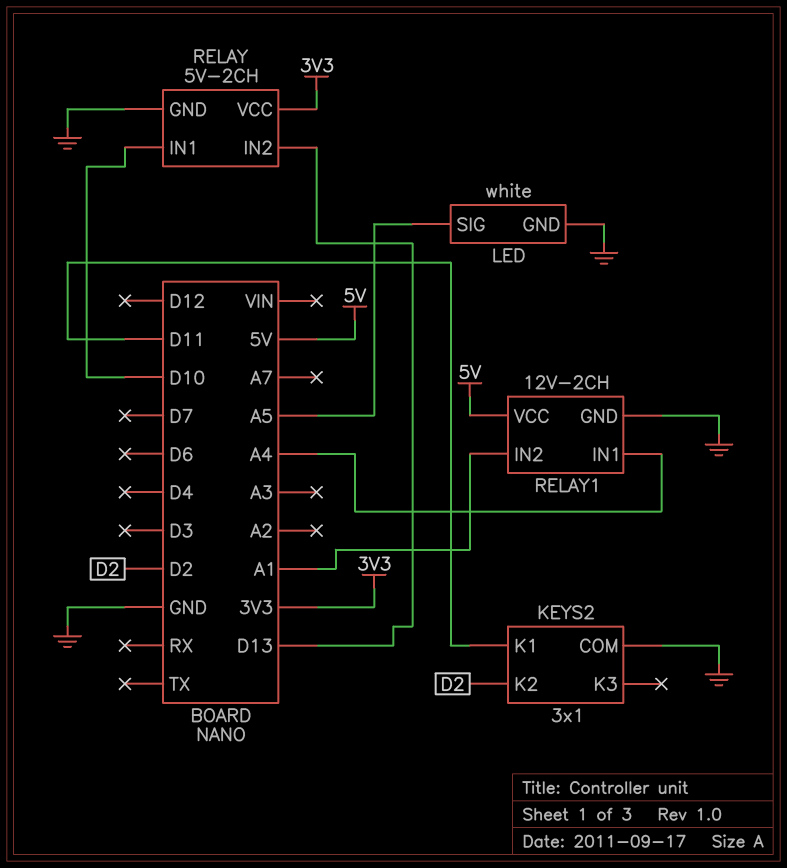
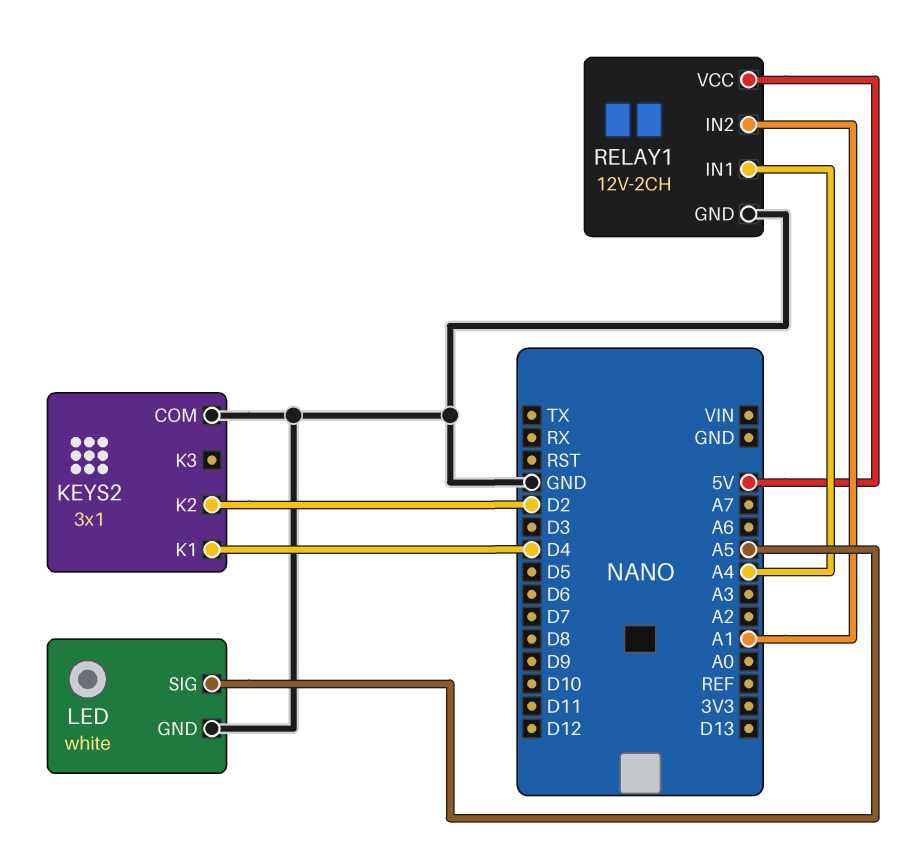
KEYS2 pin K1: D11 -> D4
RELAY: 5V-2CH -> none
RELAY pin GND: GND -> none
RELAY pin IN1: D10 -> none
RELAY pin IN2: D13 -> none
RELAY pin VCC: 3V3 -> none

